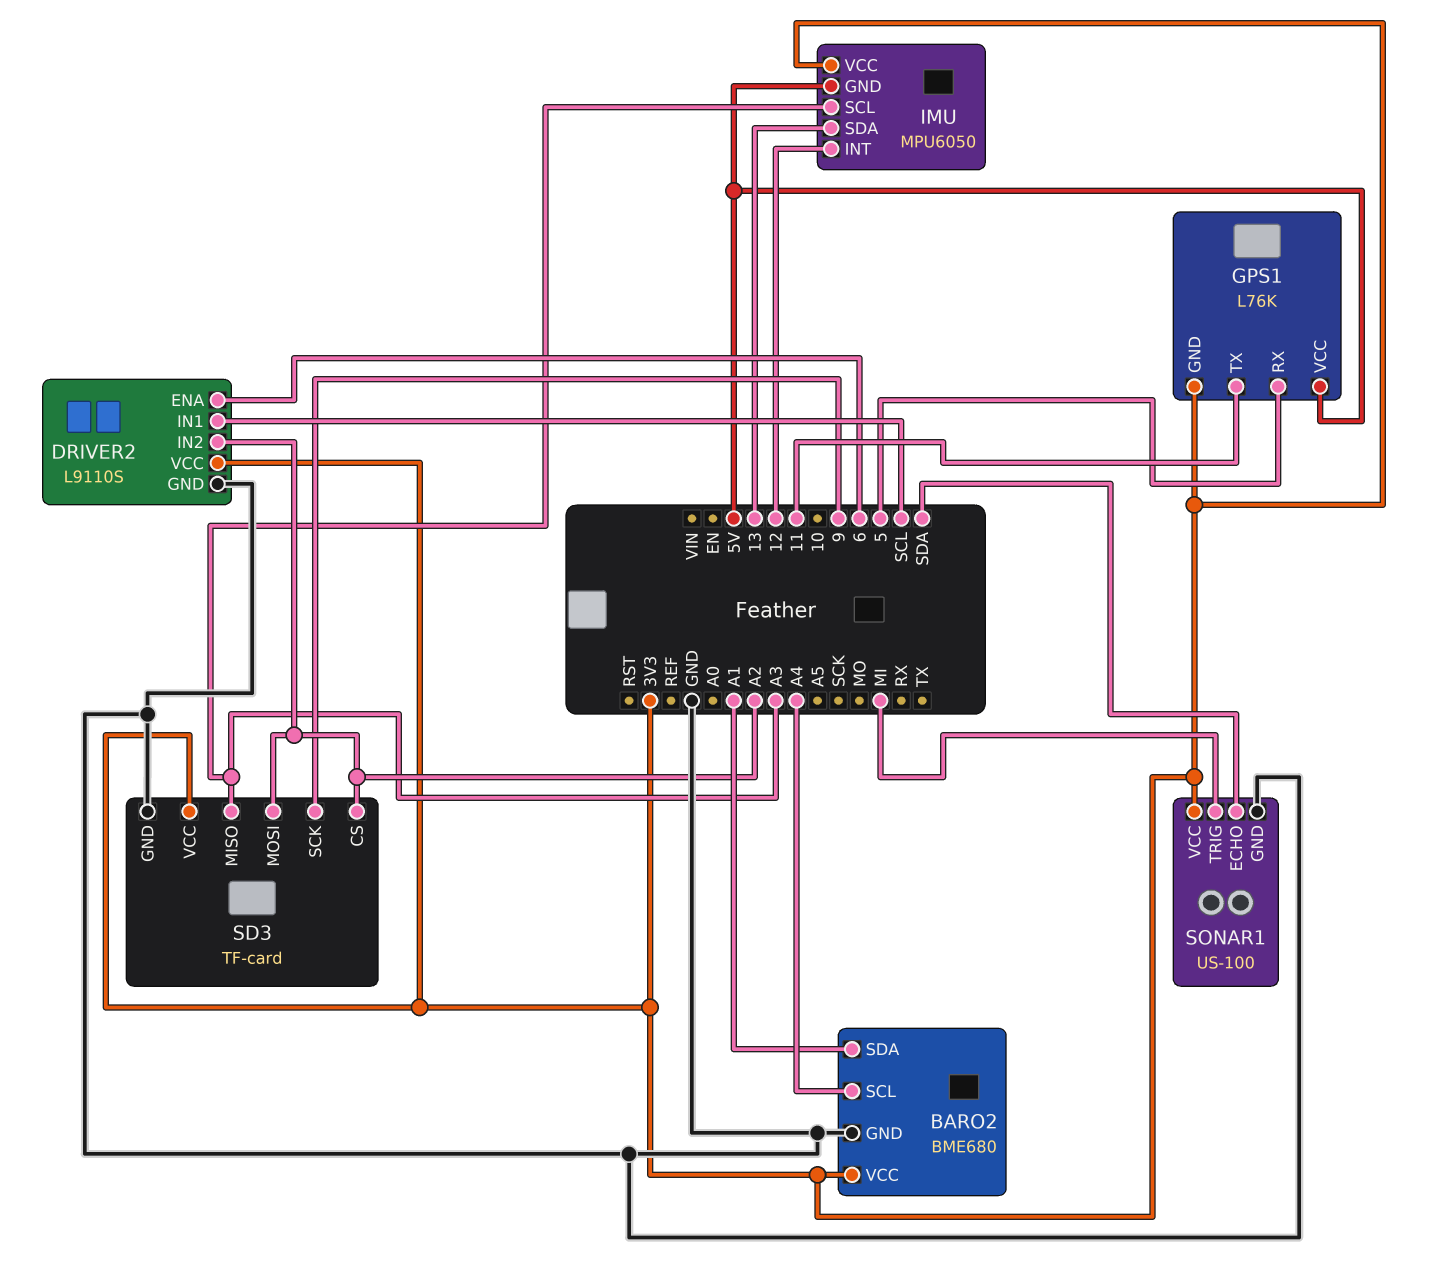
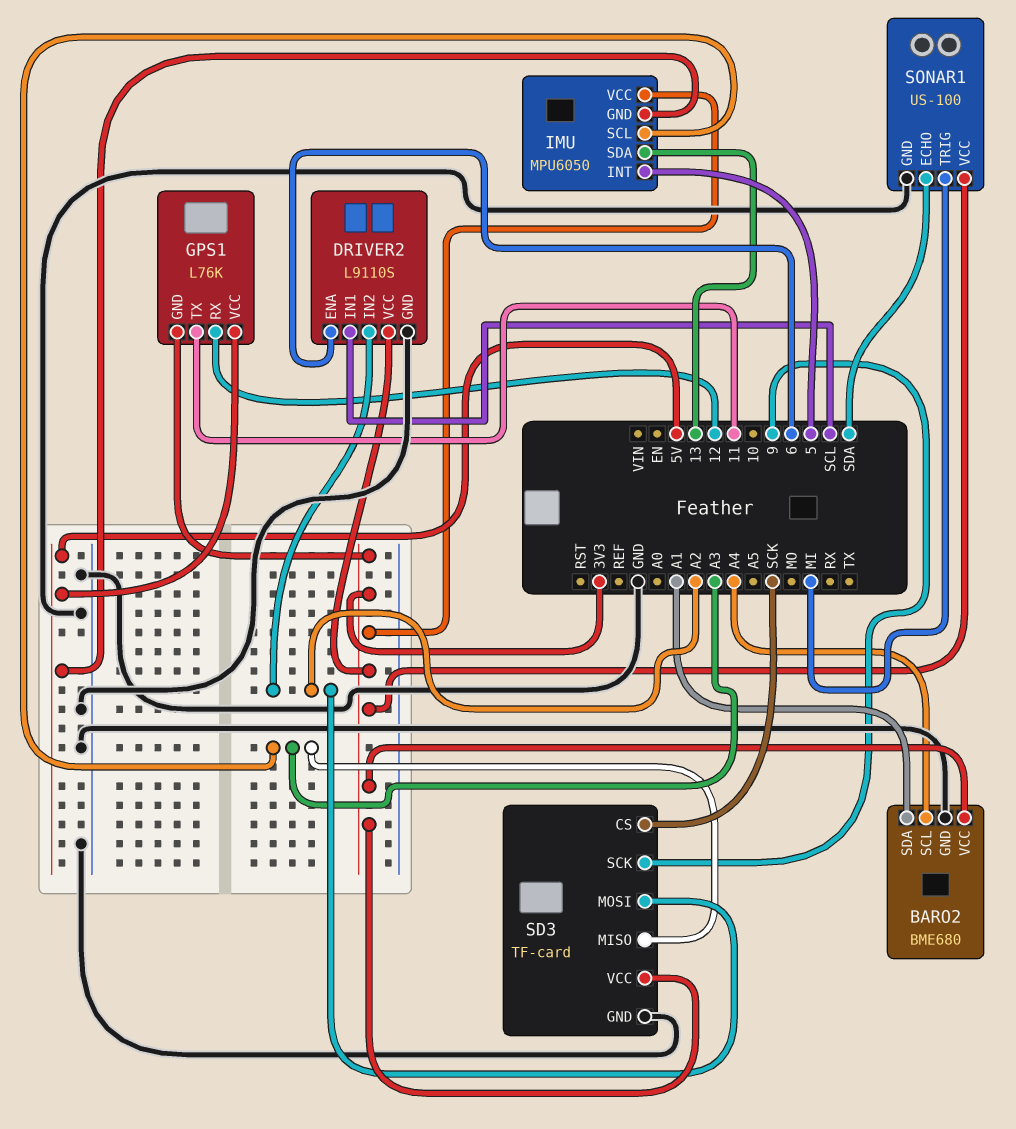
GPS1 pin RX: 5 -> 12
IMU pin INT: 12 -> 5
SD3 pin CS: A2 -> SCK

